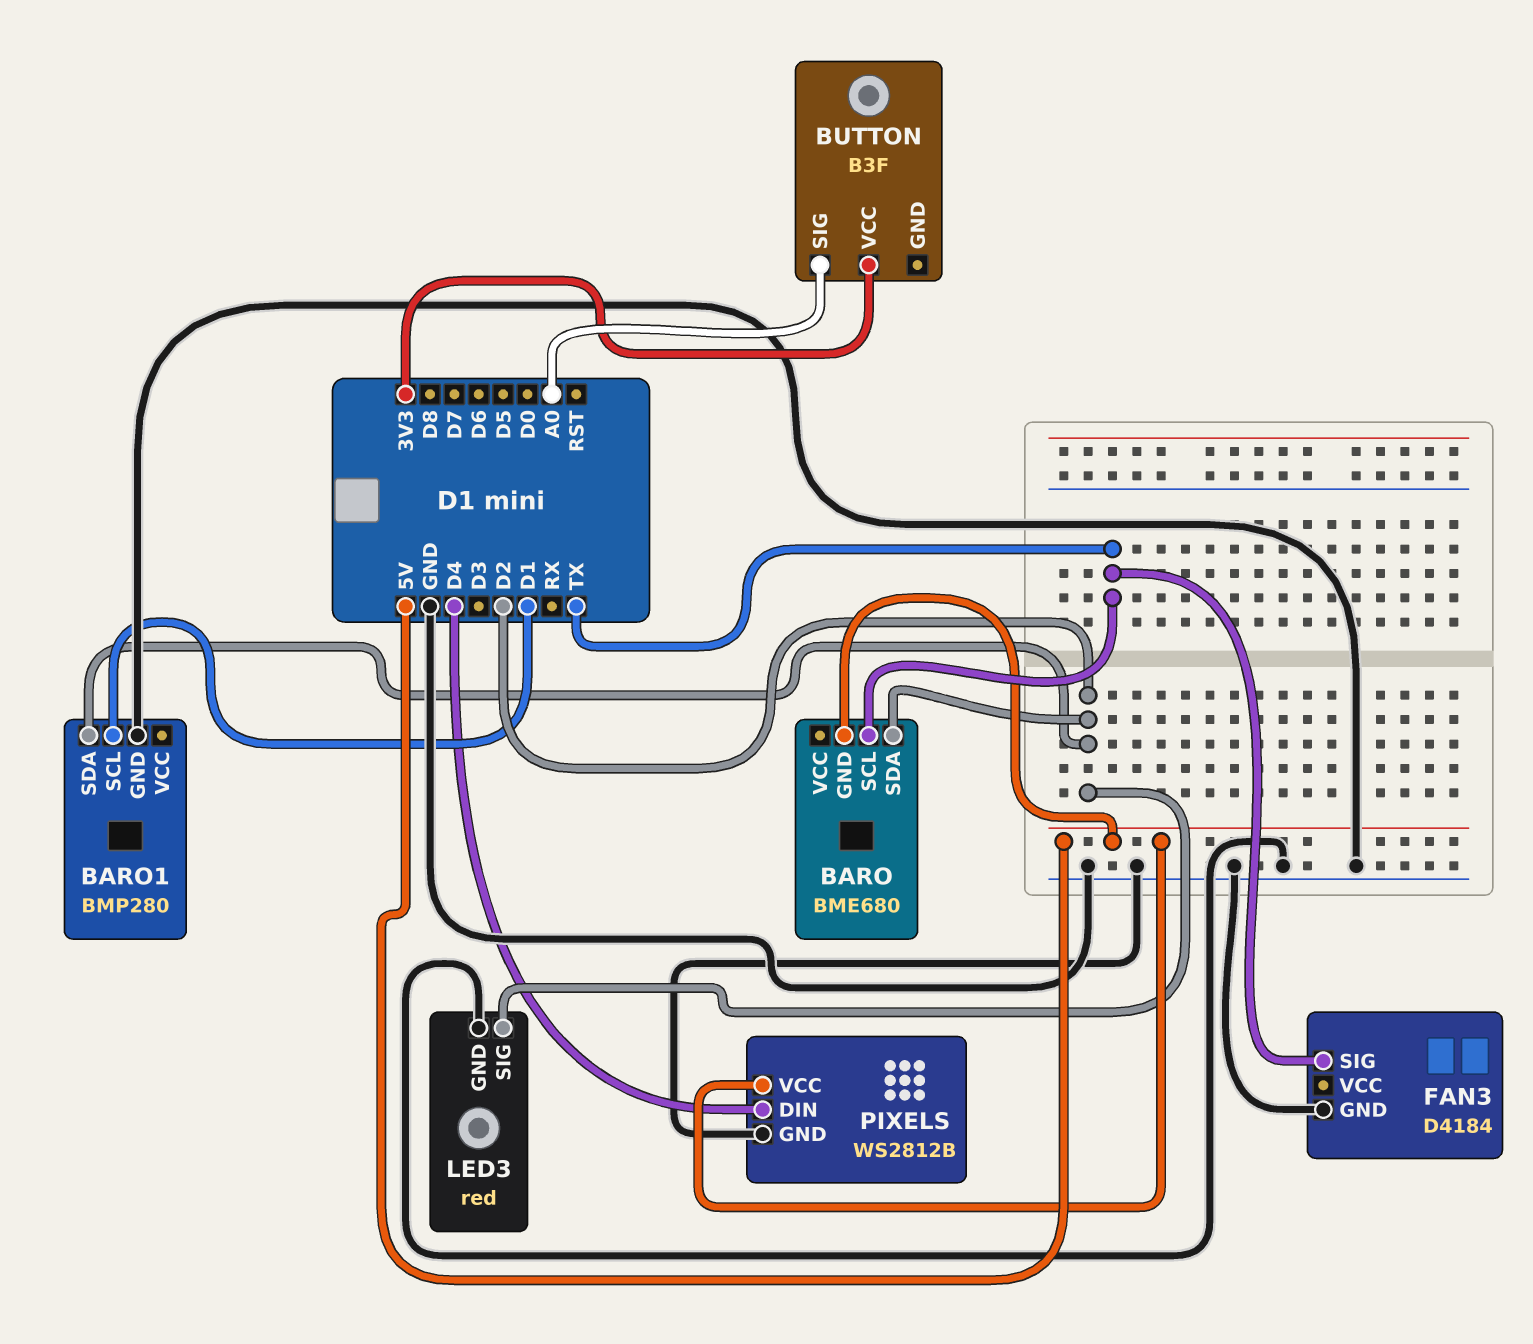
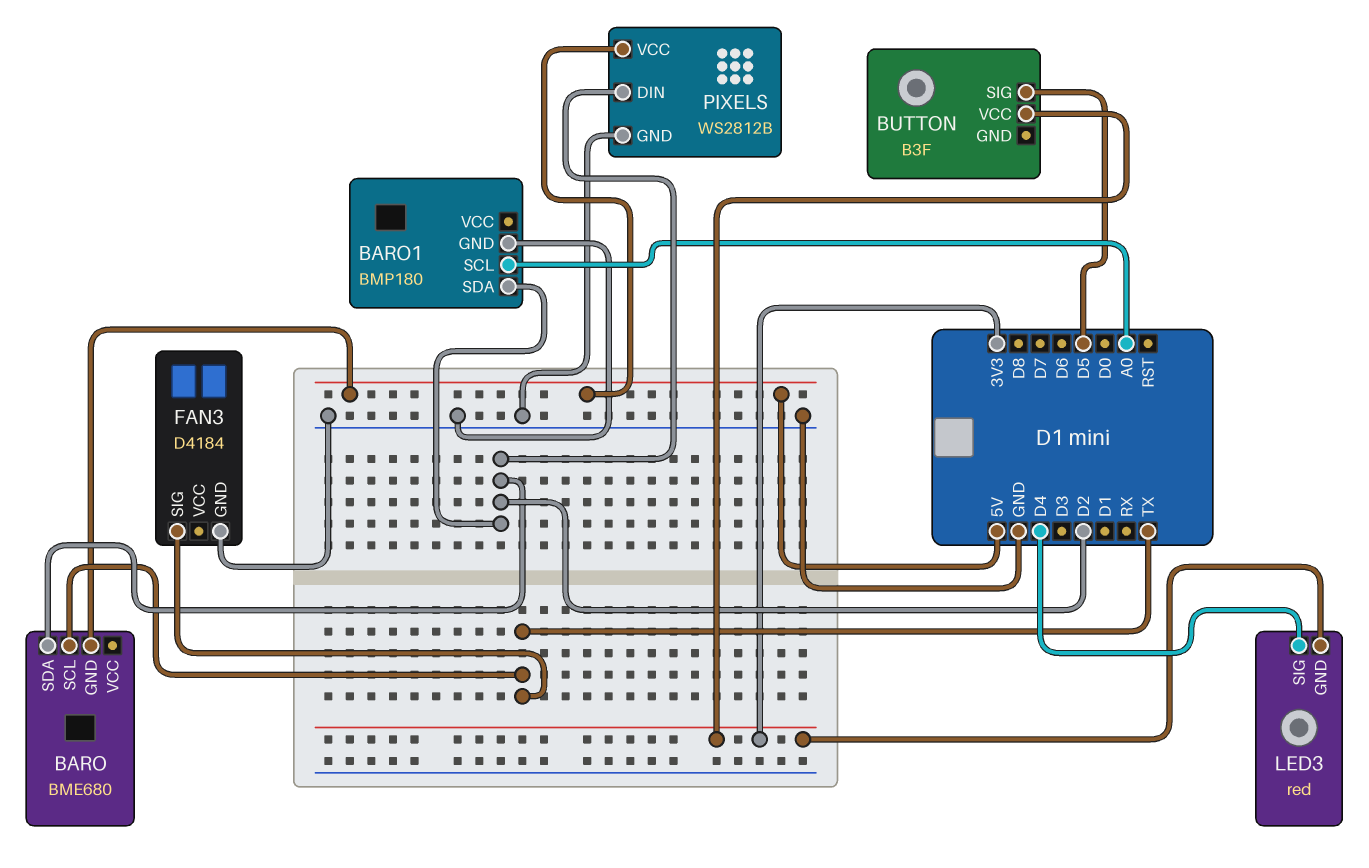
BARO1: BMP280 -> BMP180
BARO1 pin SCL: D1 -> A0
BUTTON pin SIG: A0 -> D5
LED3 pin GND: GND -> 3V3
LED3 pin SIG: D2 -> D4
PIXELS pin DIN: D4 -> D2

